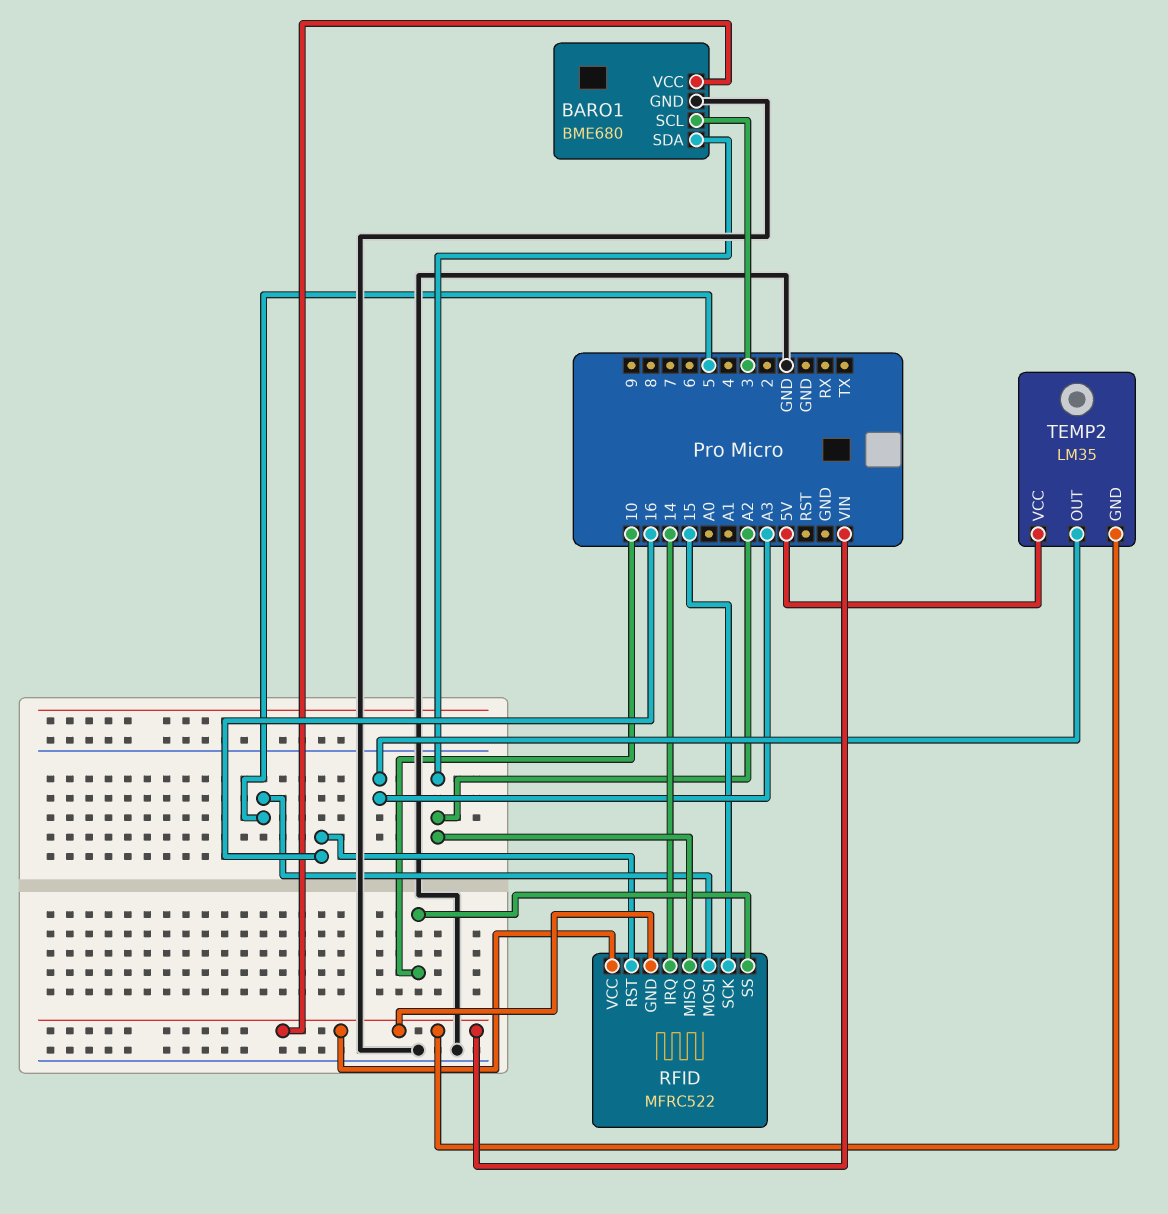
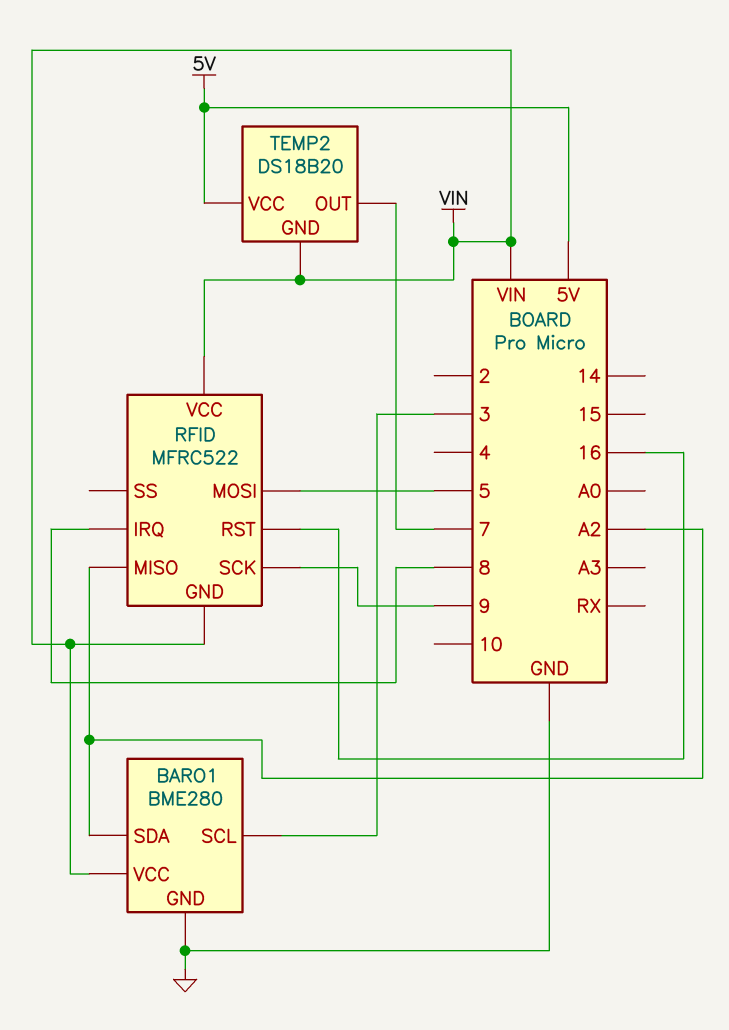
BARO1: BME680 -> BME280
RFID pin IRQ: 14 -> 8
RFID pin SCK: 15 -> 9
RFID pin SS: 10 -> none
TEMP2: LM35 -> DS18B20
TEMP2 pin OUT: A3 -> 7

